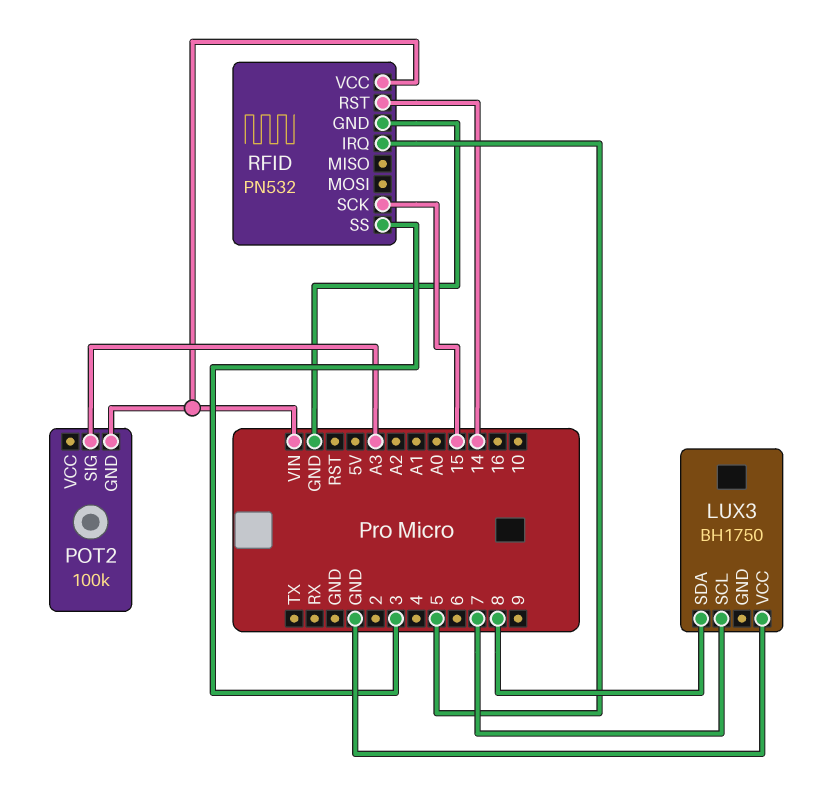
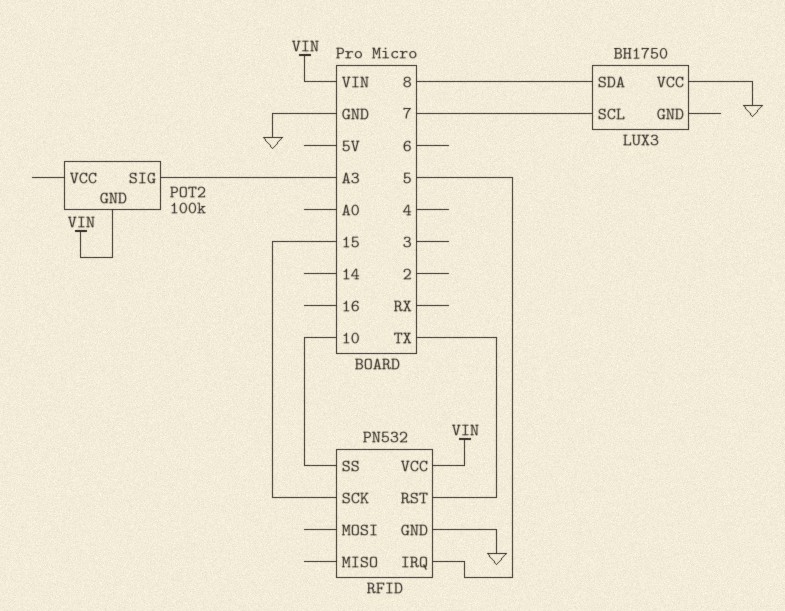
RFID pin RST: 14 -> TX
RFID pin SS: 3 -> 10

